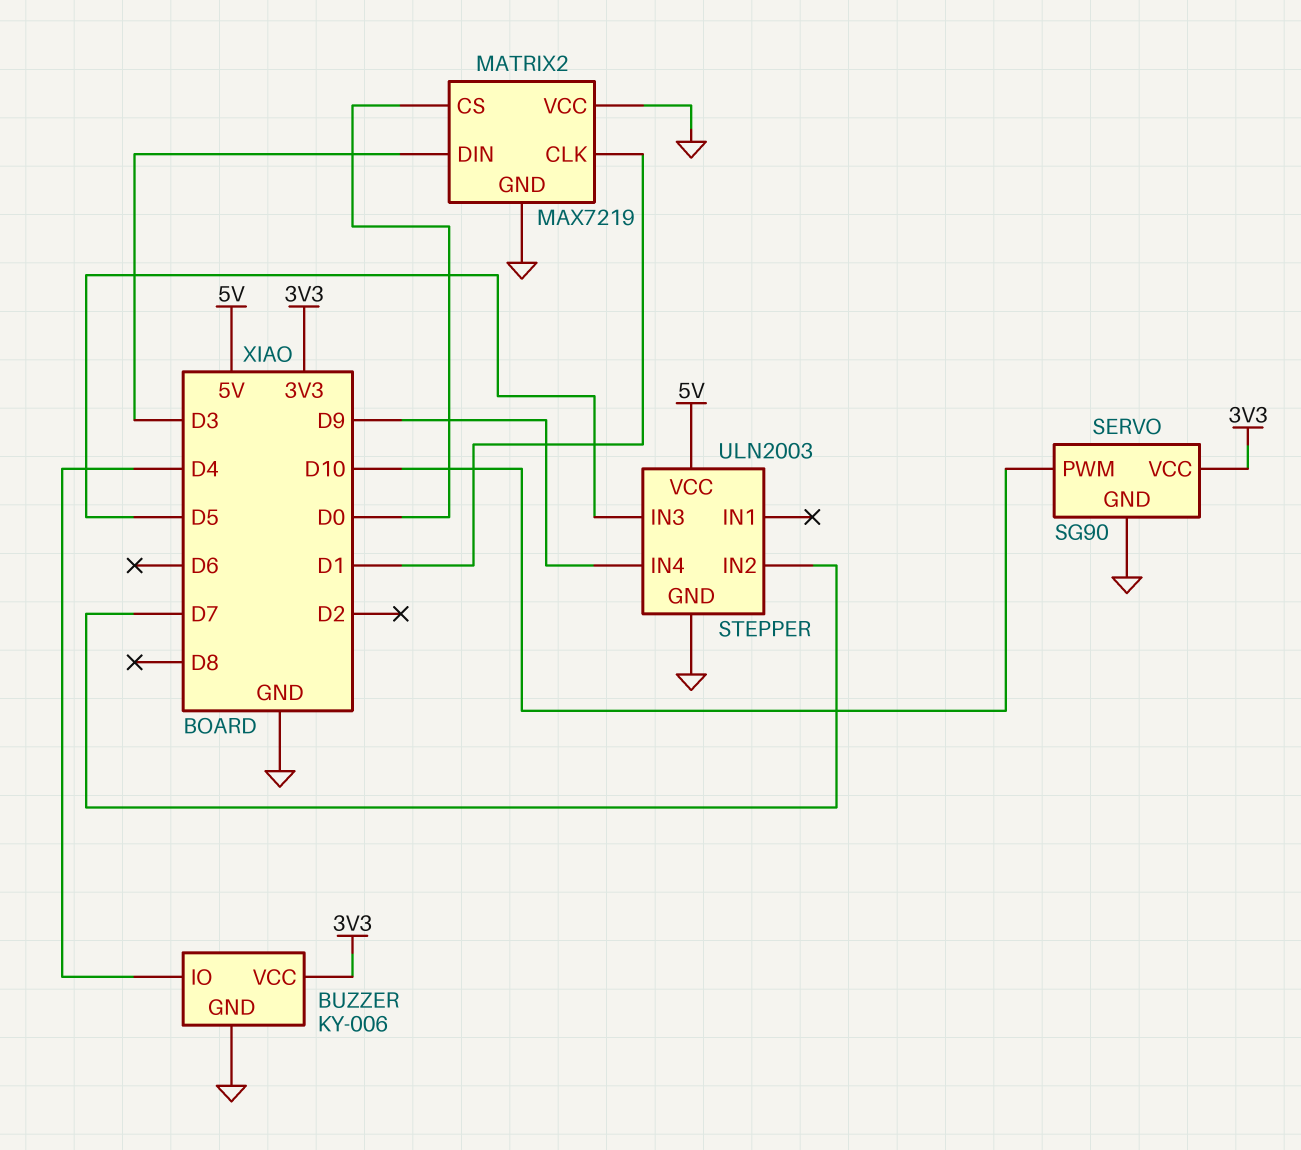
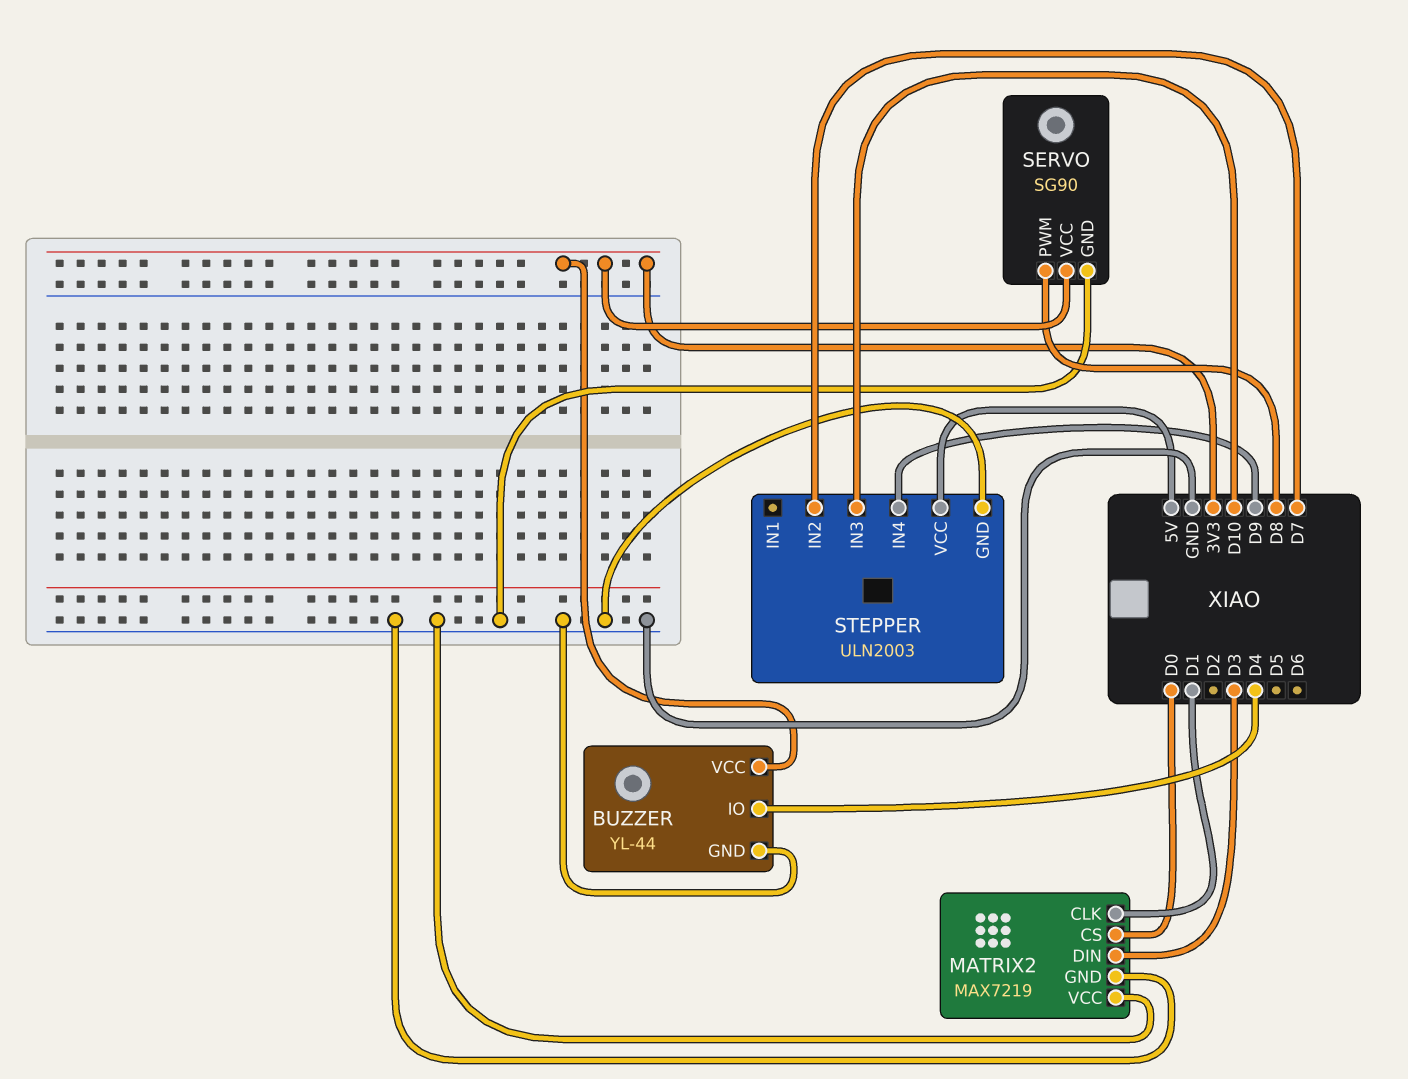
BUZZER: KY-006 -> YL-44
SERVO pin PWM: D10 -> D8
STEPPER pin IN3: D5 -> D10

